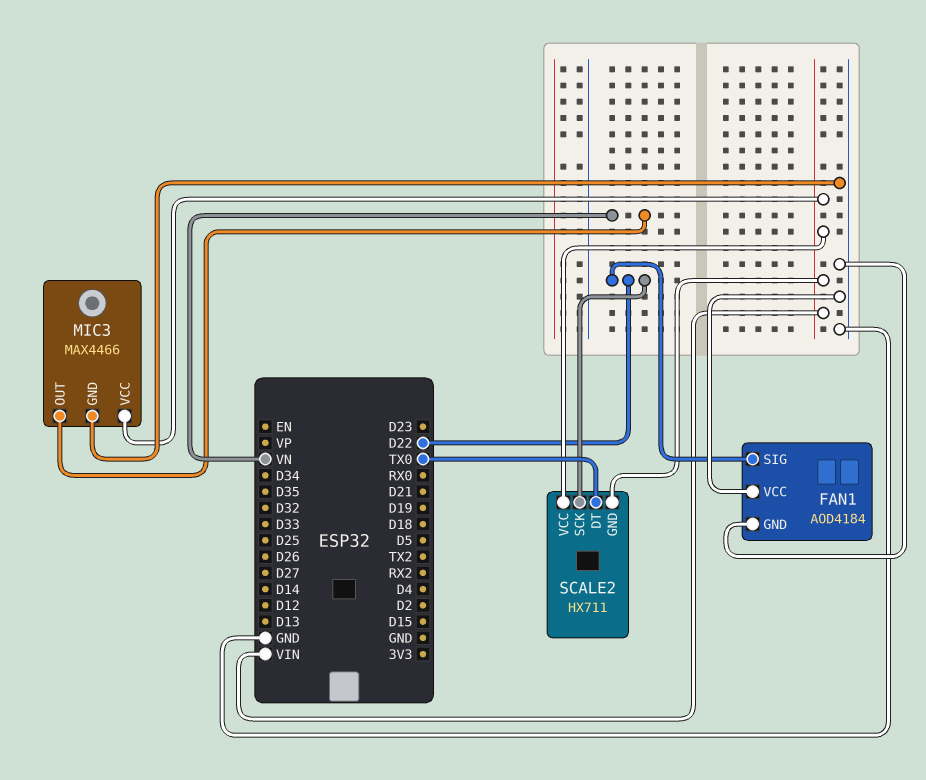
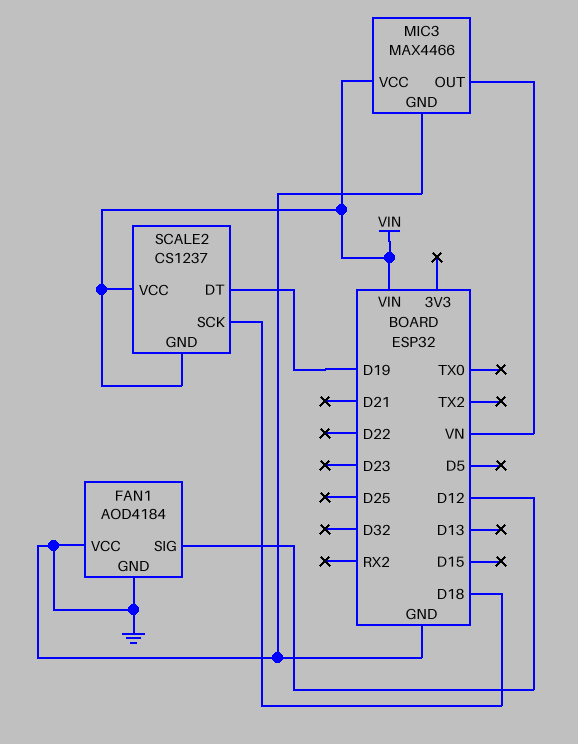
FAN1 pin SIG: D22 -> D12
SCALE2: HX711 -> CS1237
SCALE2 pin DT: TX0 -> D19
SCALE2 pin SCK: D22 -> D18

